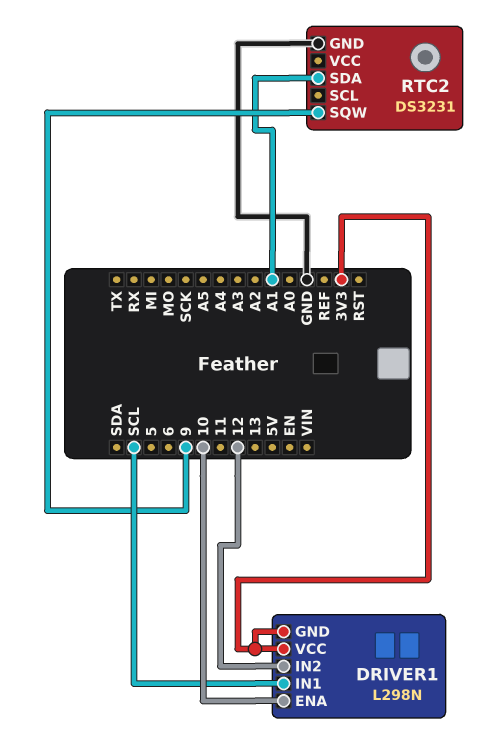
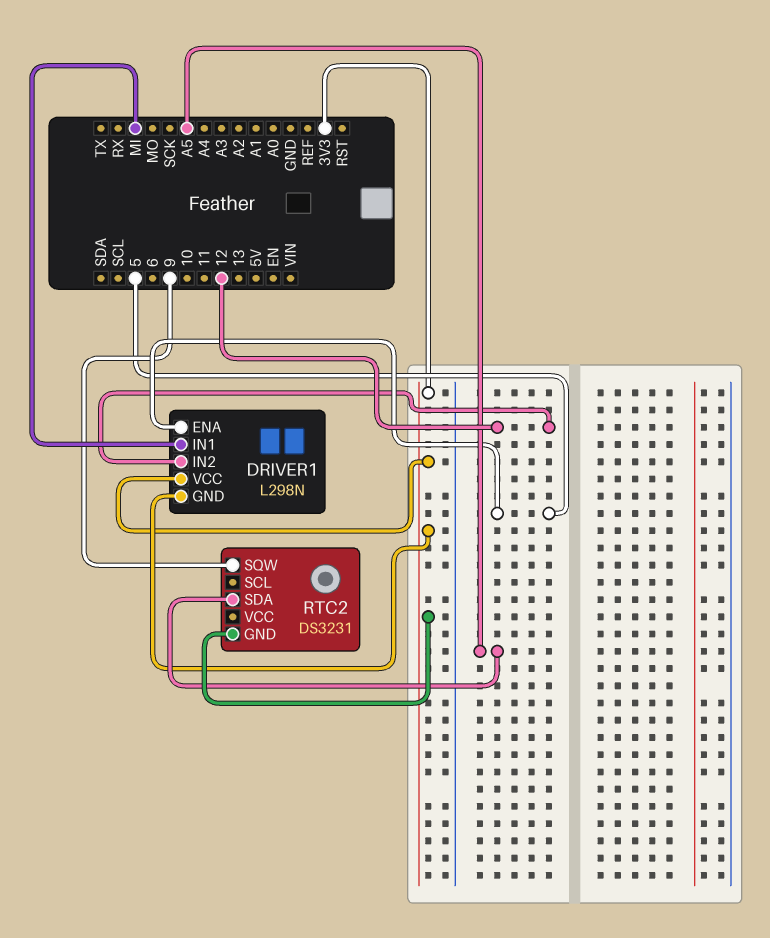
DRIVER1 pin ENA: 10 -> 5
DRIVER1 pin IN1: SCL -> MI
RTC2 pin GND: GND -> 3V3
RTC2 pin SDA: A1 -> A5

